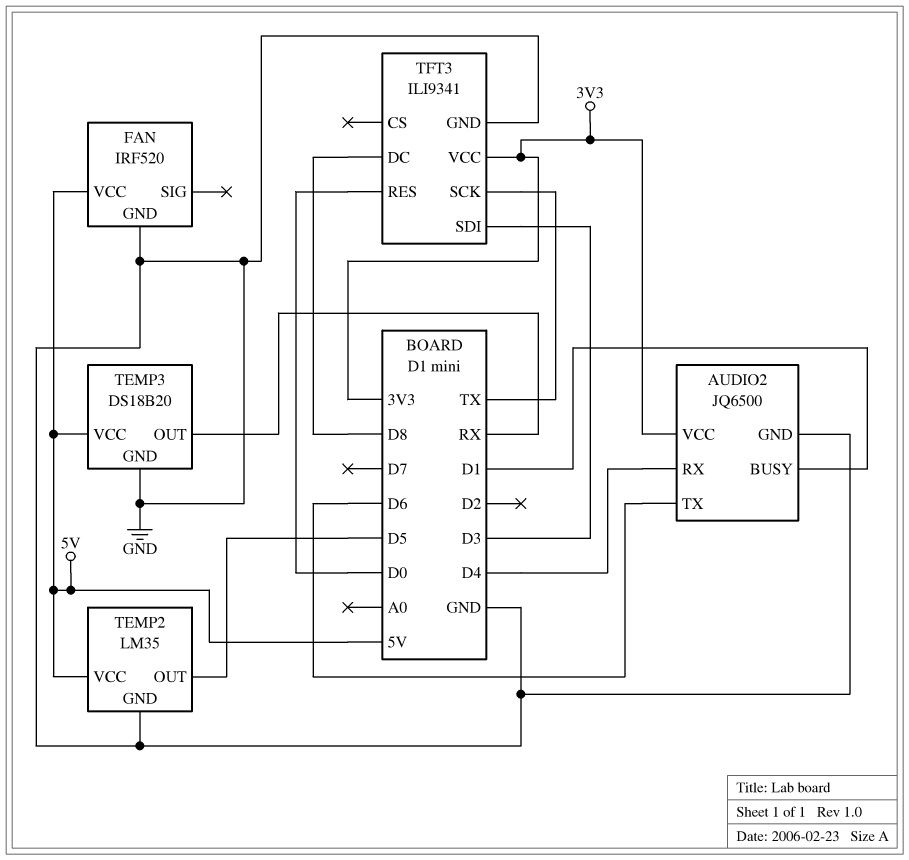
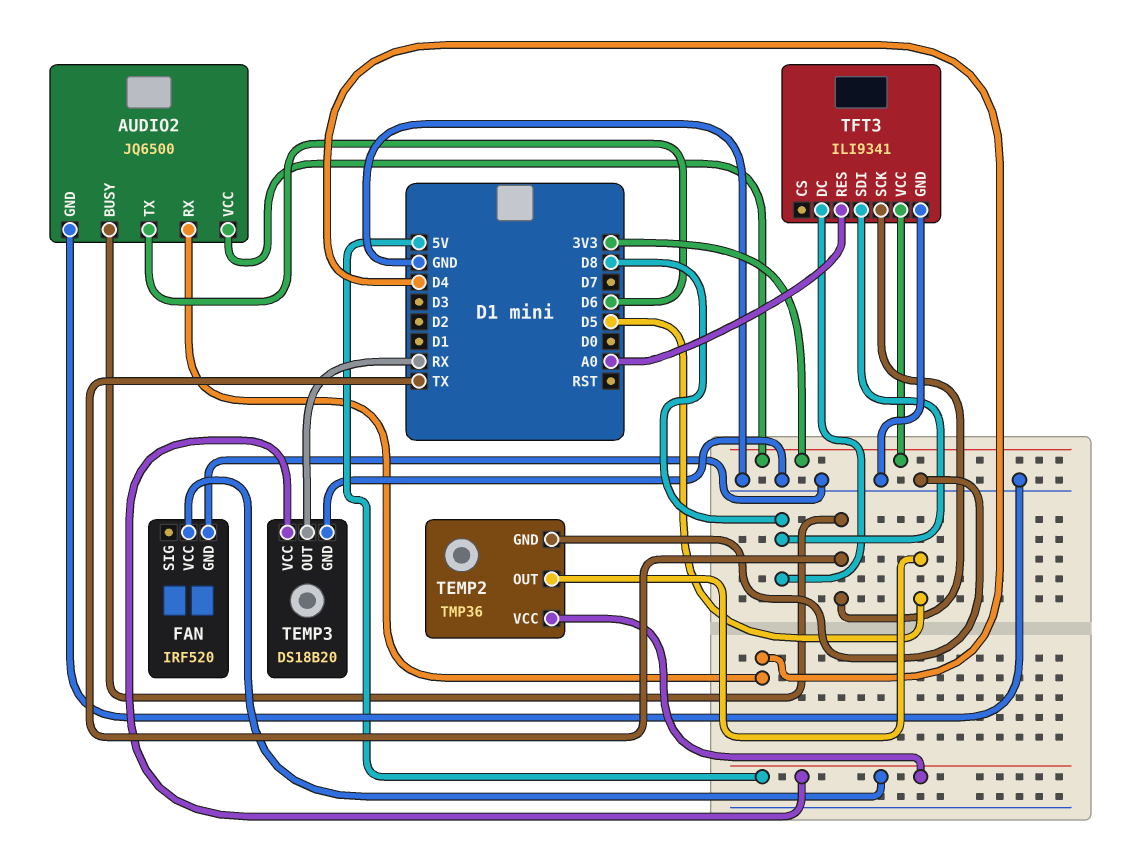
AUDIO2 pin BUSY: D1 -> TX
TEMP2: LM35 -> TMP36
TFT3 pin RES: D0 -> A0
TFT3 pin SDI: D3 -> D8

